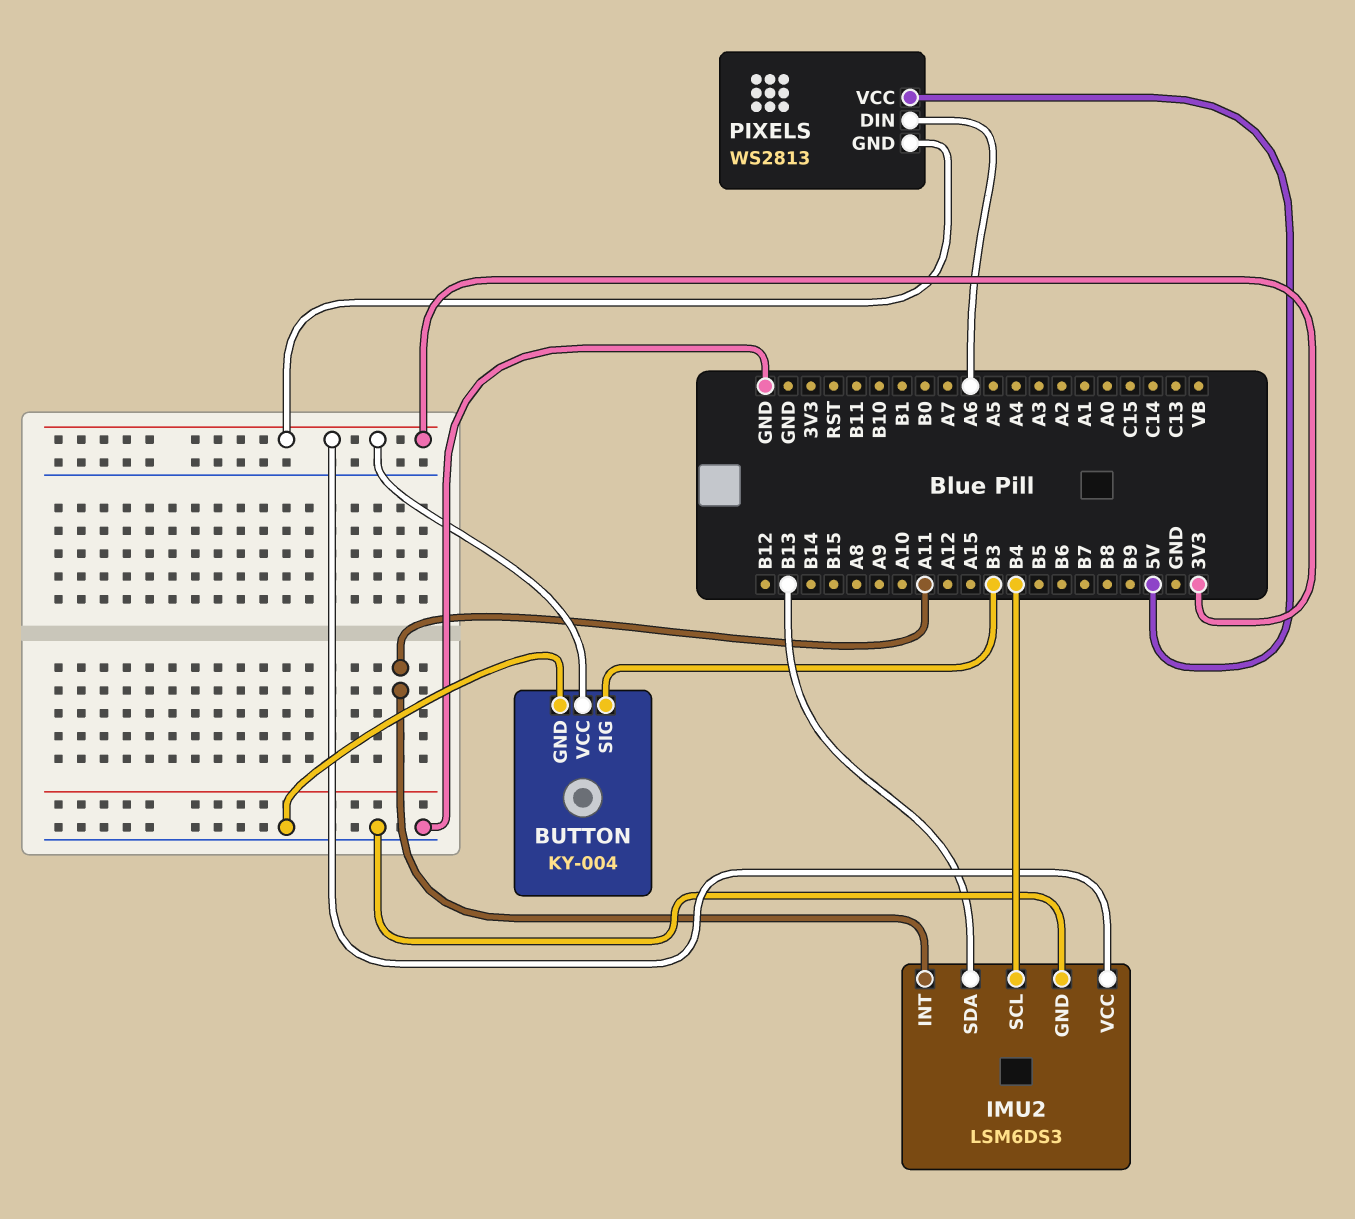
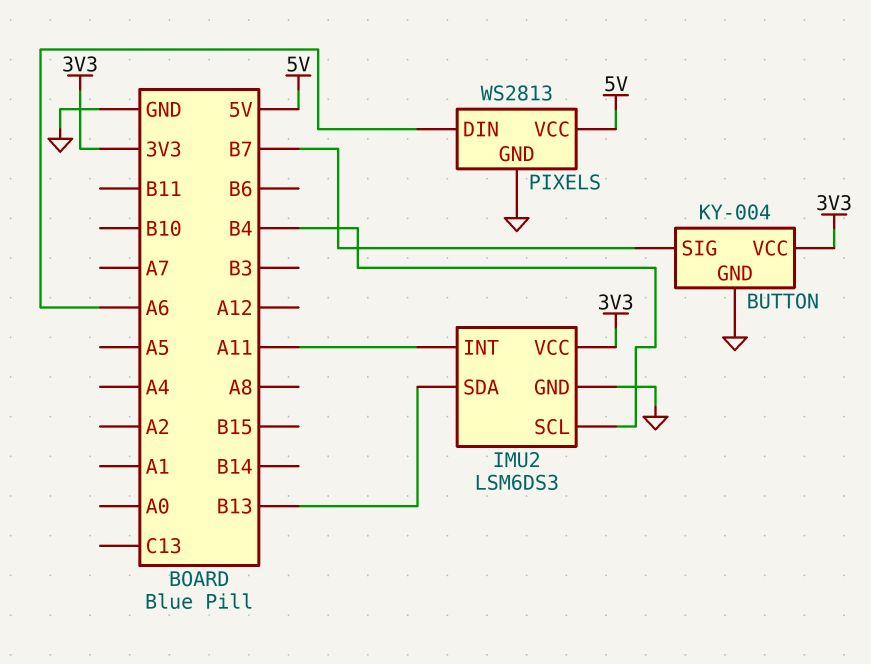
BUTTON pin SIG: B3 -> B7
PIXELS pin GND: 3V3 -> GND

